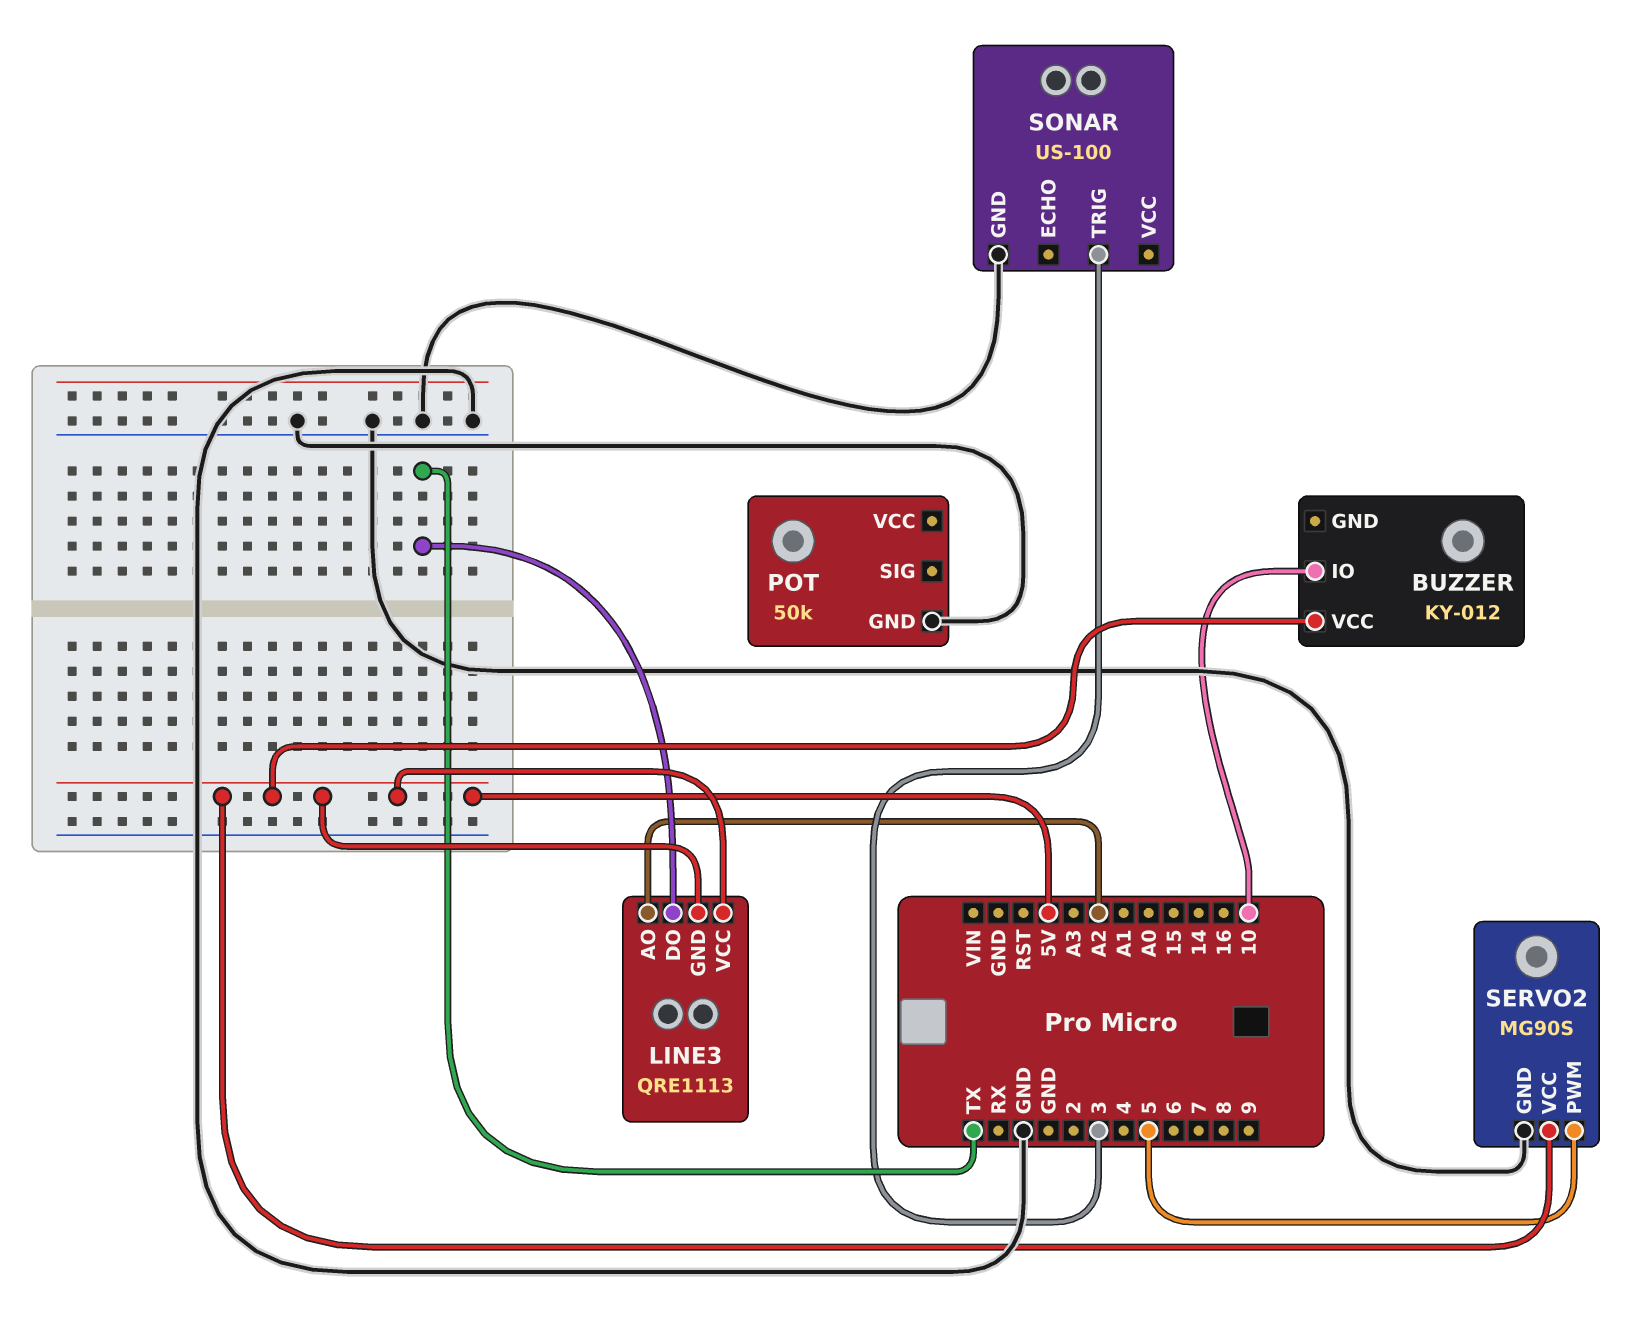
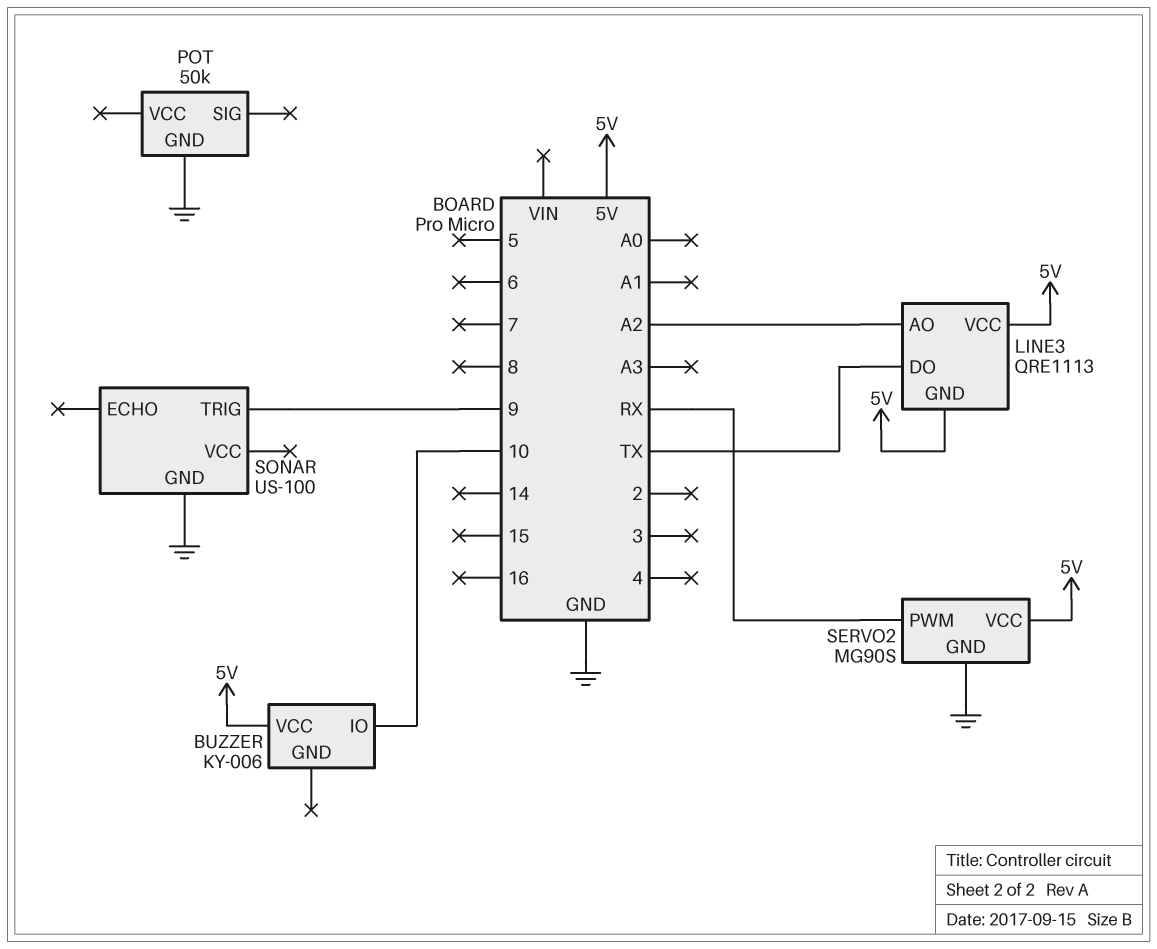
BUZZER: KY-012 -> KY-006
SERVO2 pin PWM: 5 -> RX
SONAR pin TRIG: 3 -> 9

